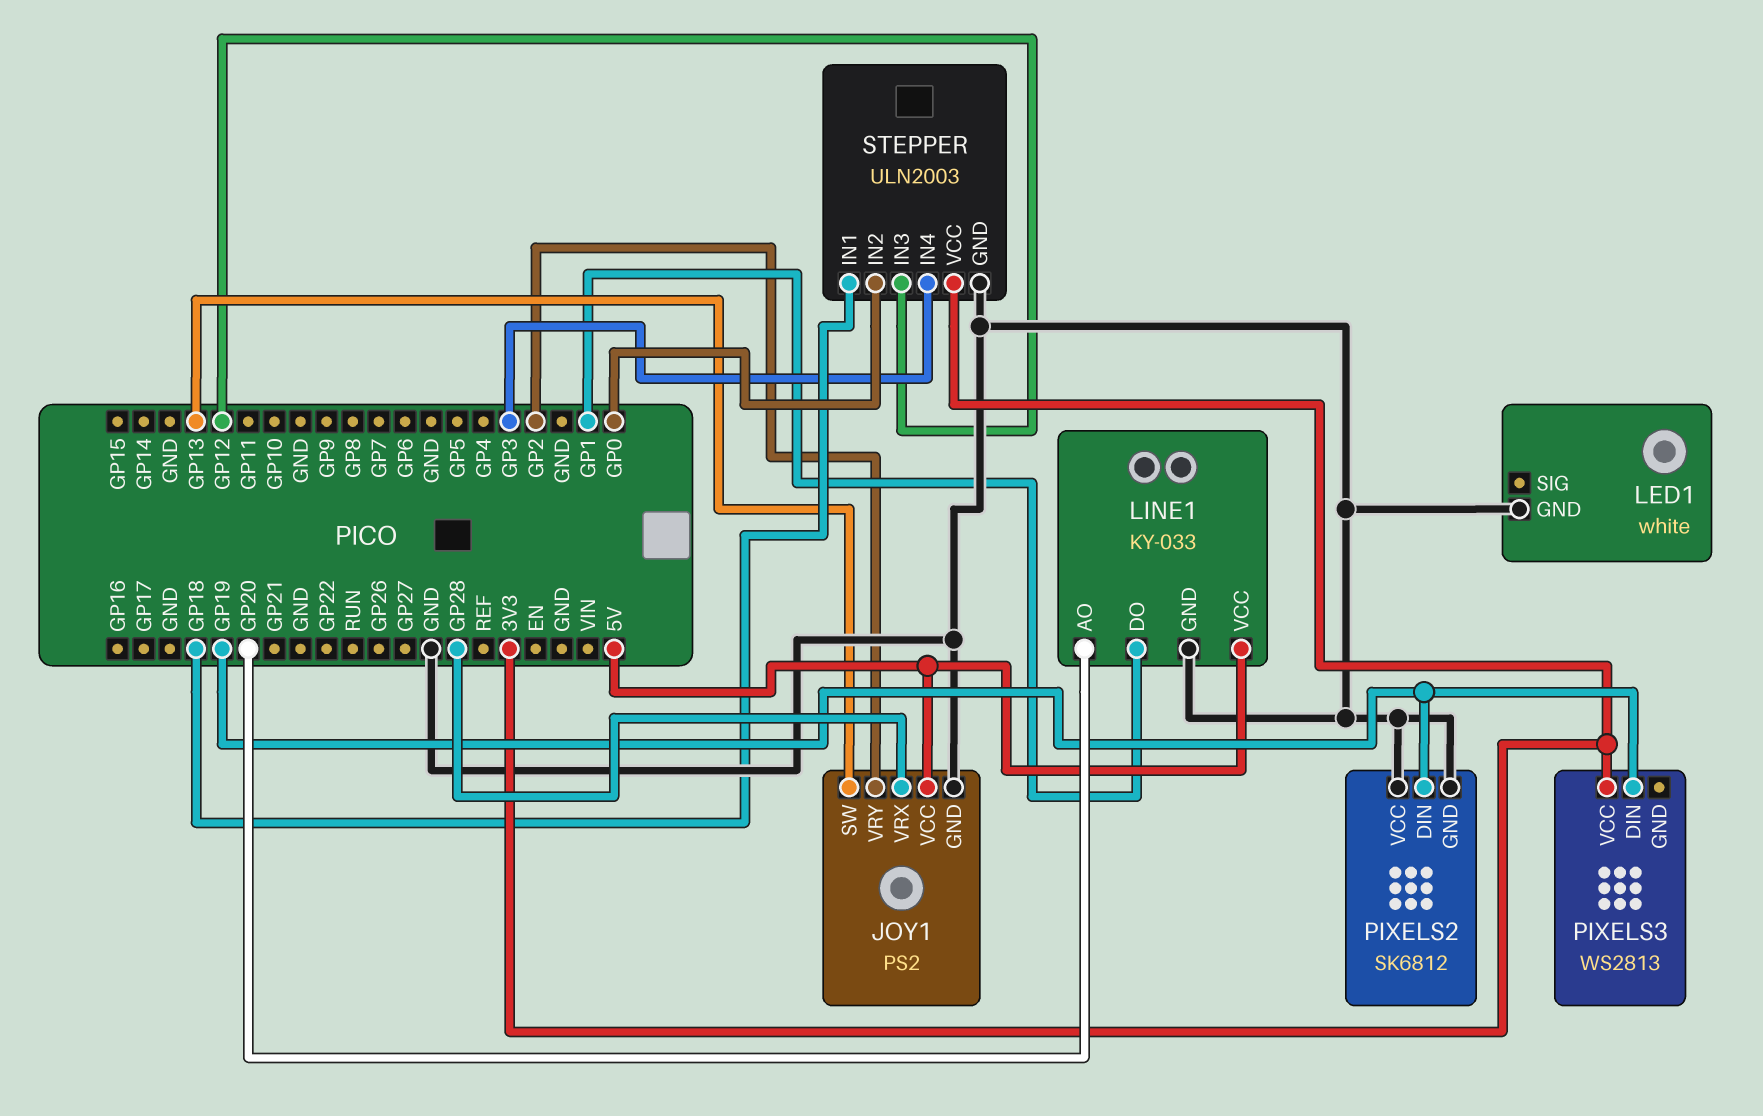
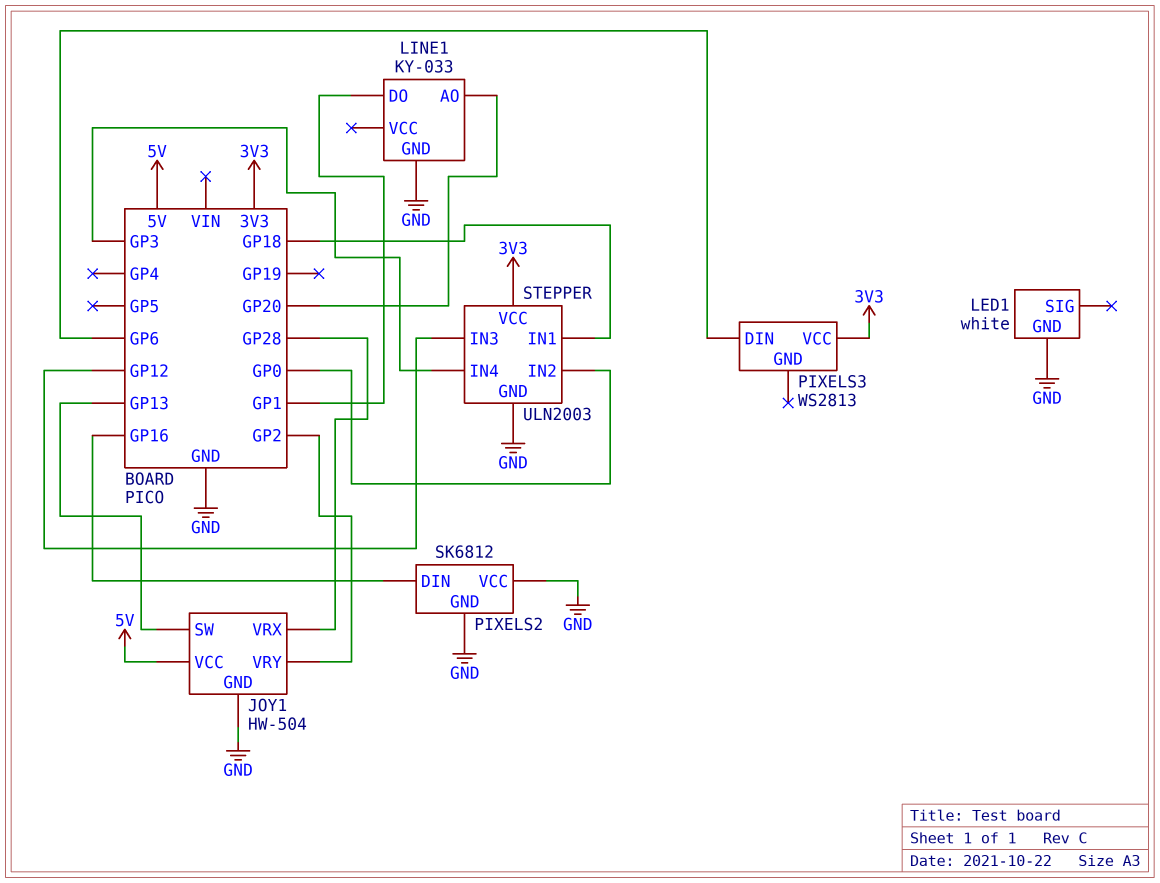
JOY1: PS2 -> HW-504
LINE1 pin VCC: 5V -> none
PIXELS2 pin DIN: GP19 -> GP16
PIXELS3 pin DIN: GP19 -> GP6

